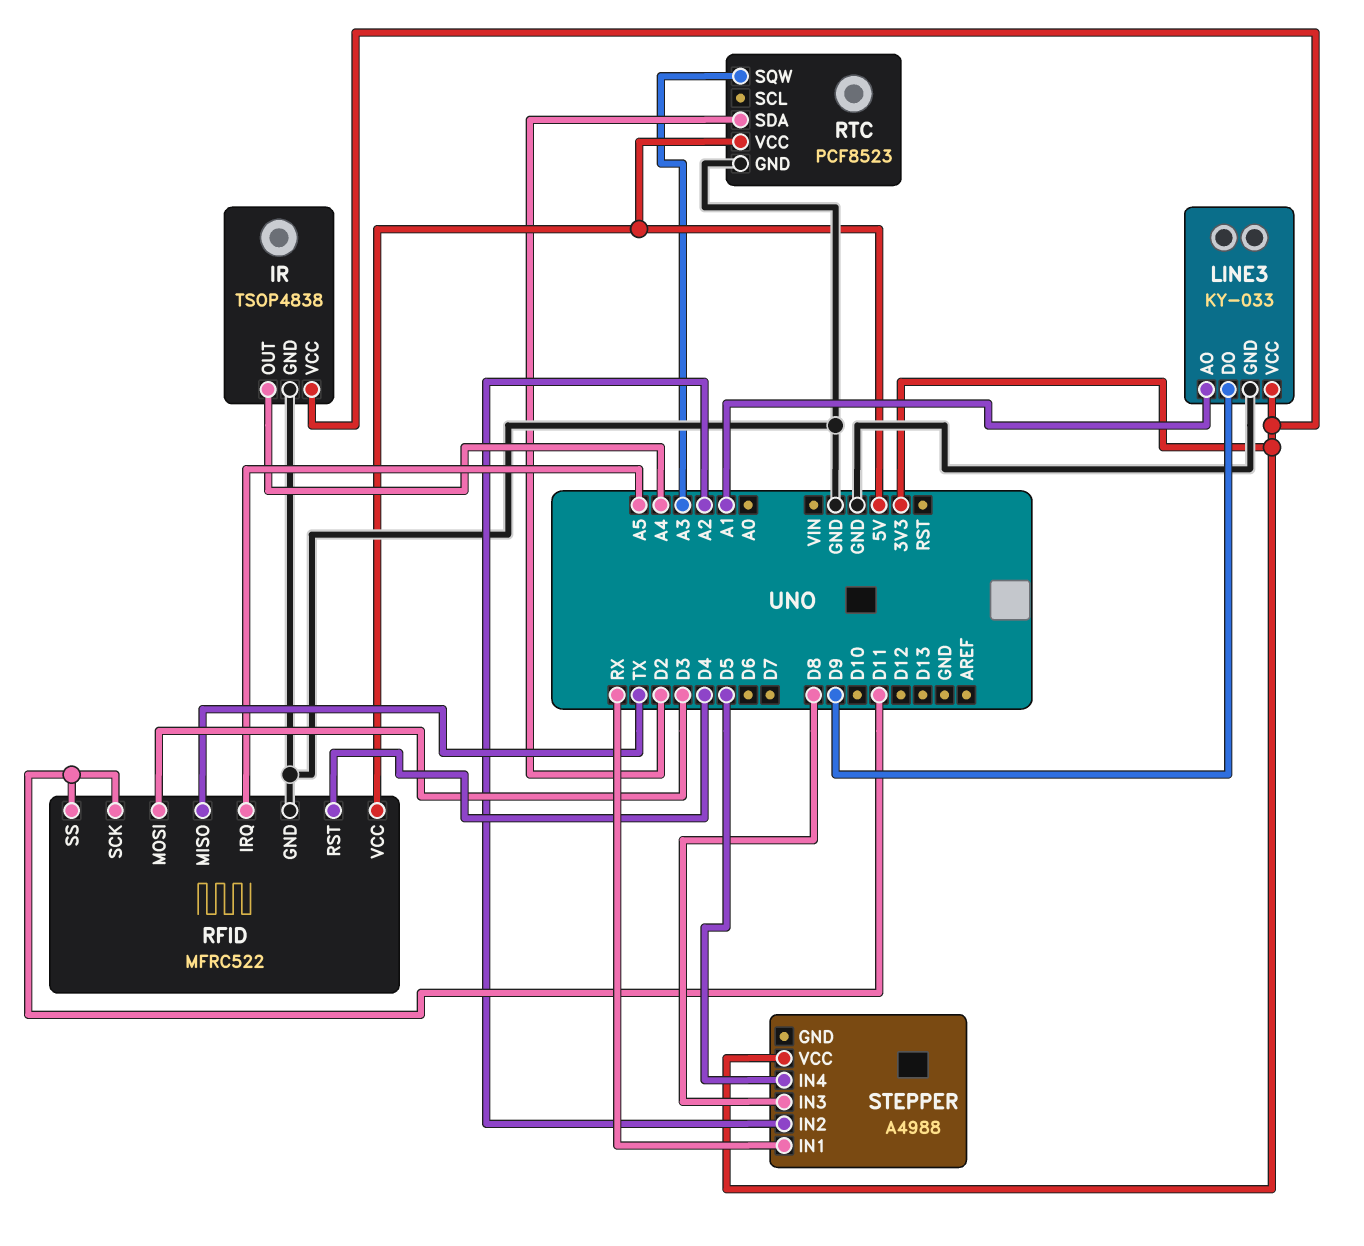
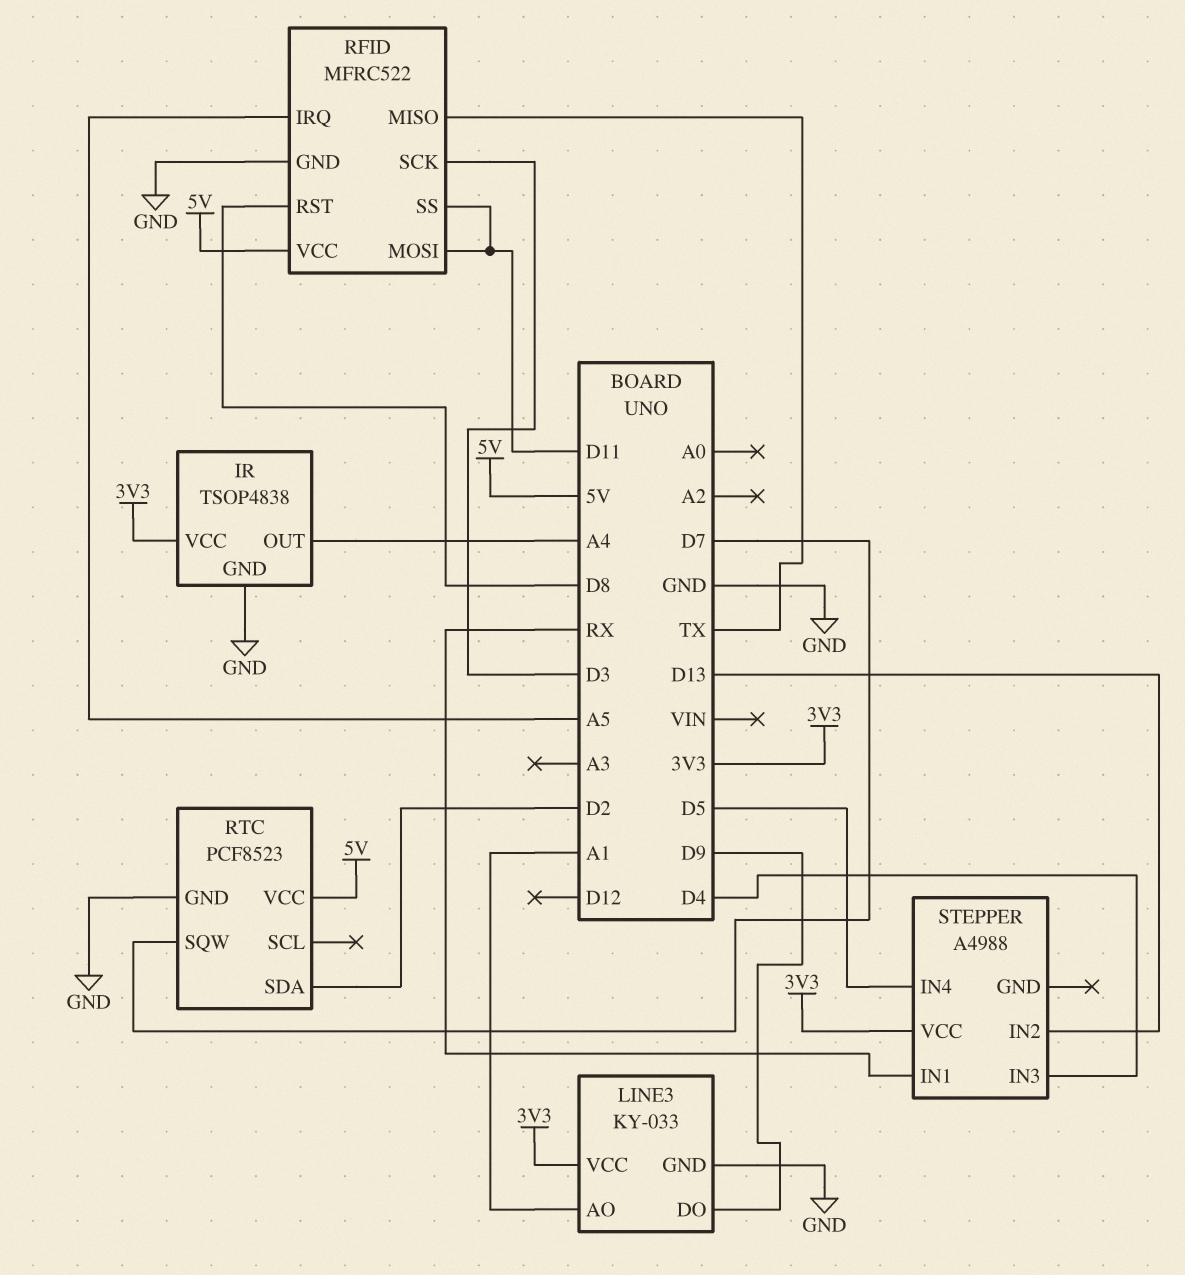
RFID pin MOSI: D3 -> D11
RFID pin RST: D4 -> D8
RFID pin SCK: D11 -> D3
RTC pin SQW: A3 -> D7
STEPPER pin IN2: A2 -> D13
STEPPER pin IN3: D8 -> D4

